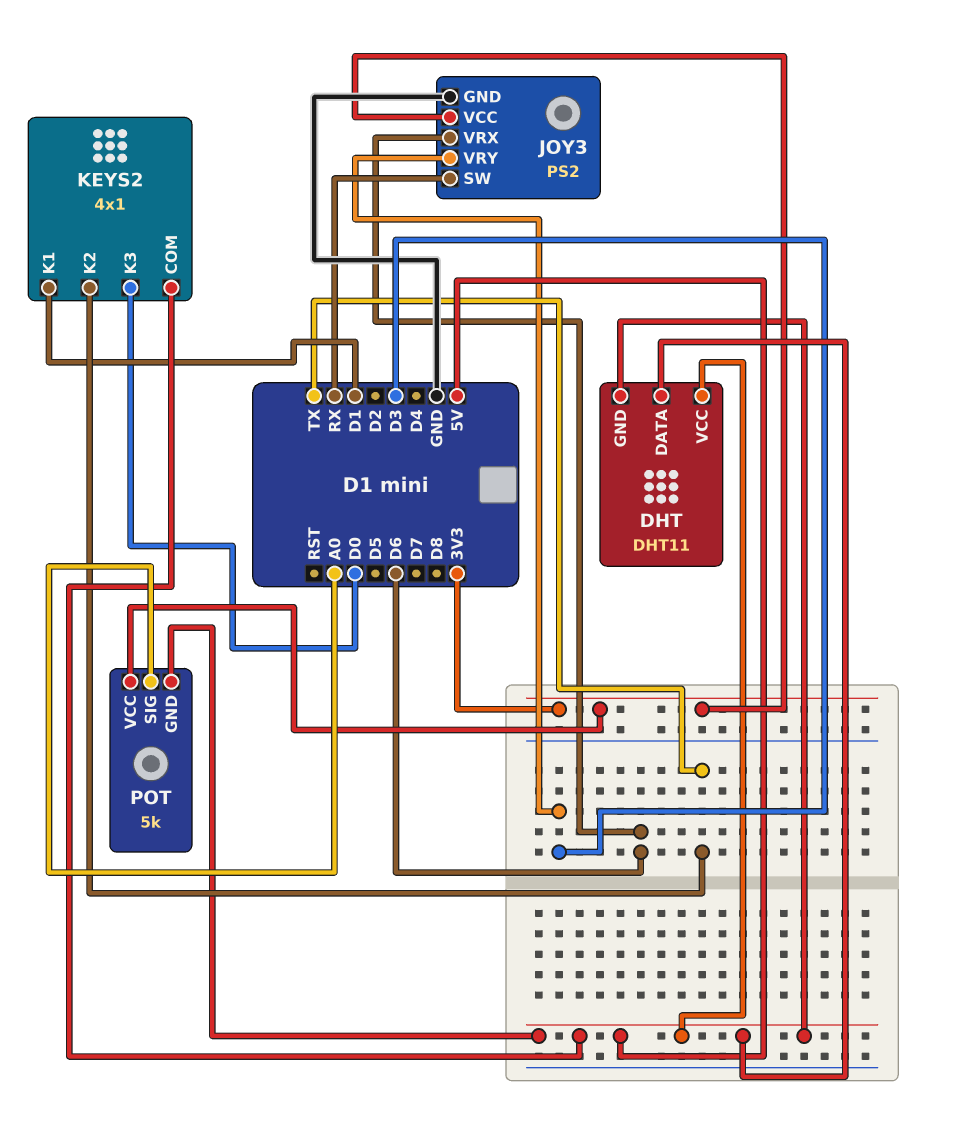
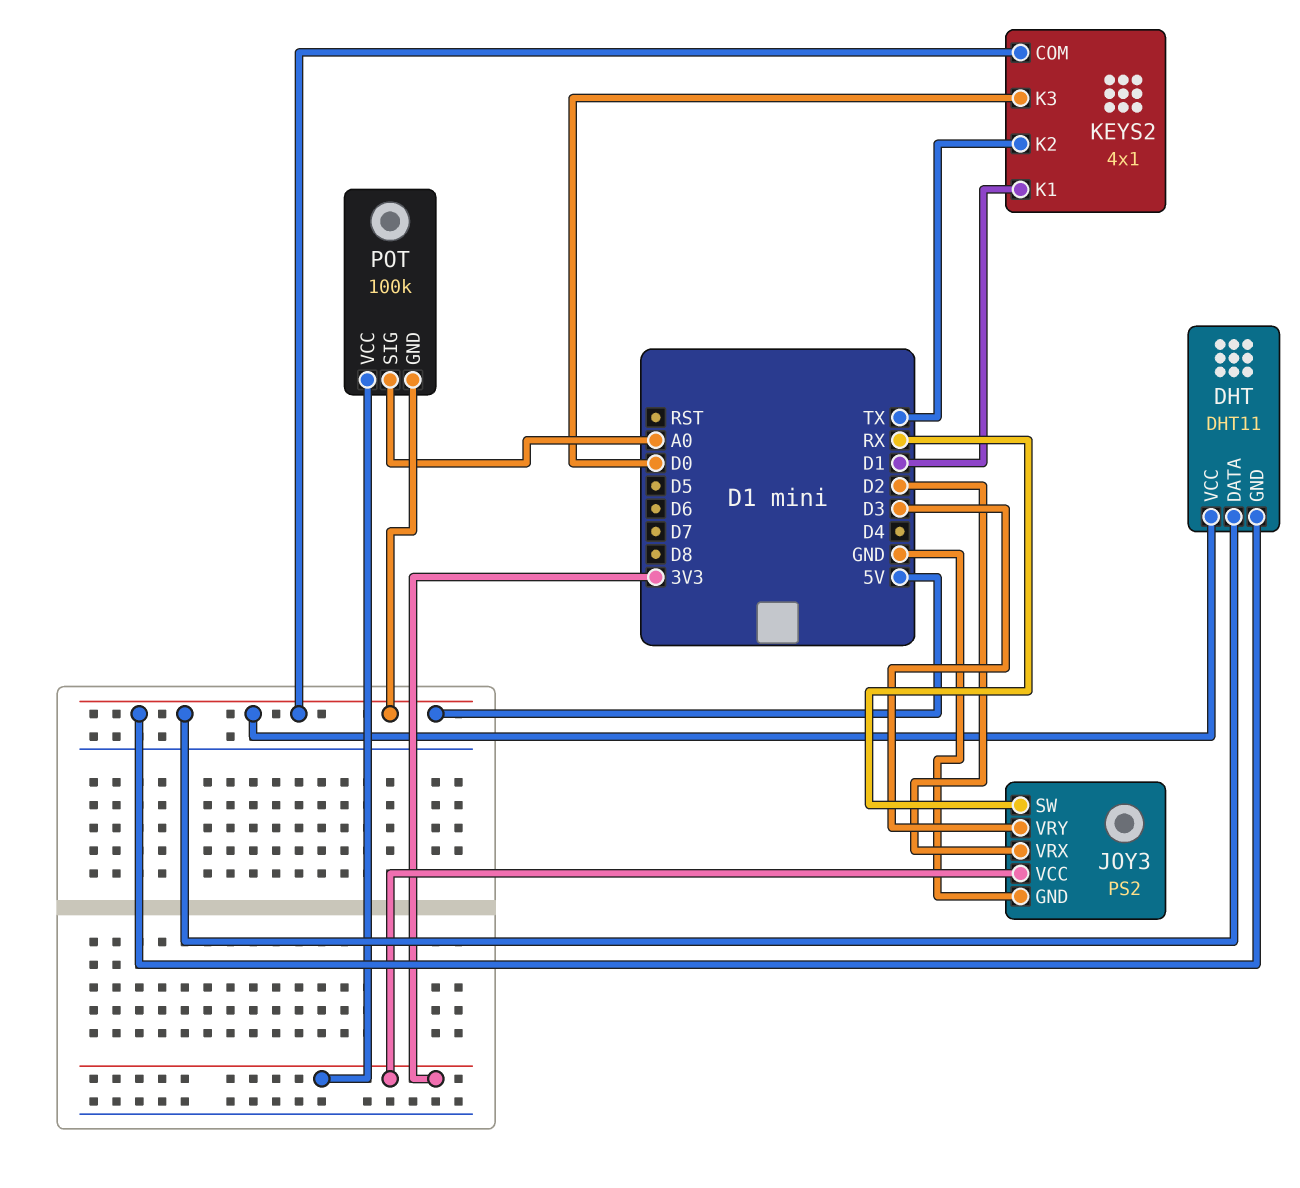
JOY3 pin VRX: D6 -> D2
POT: 5k -> 100k

